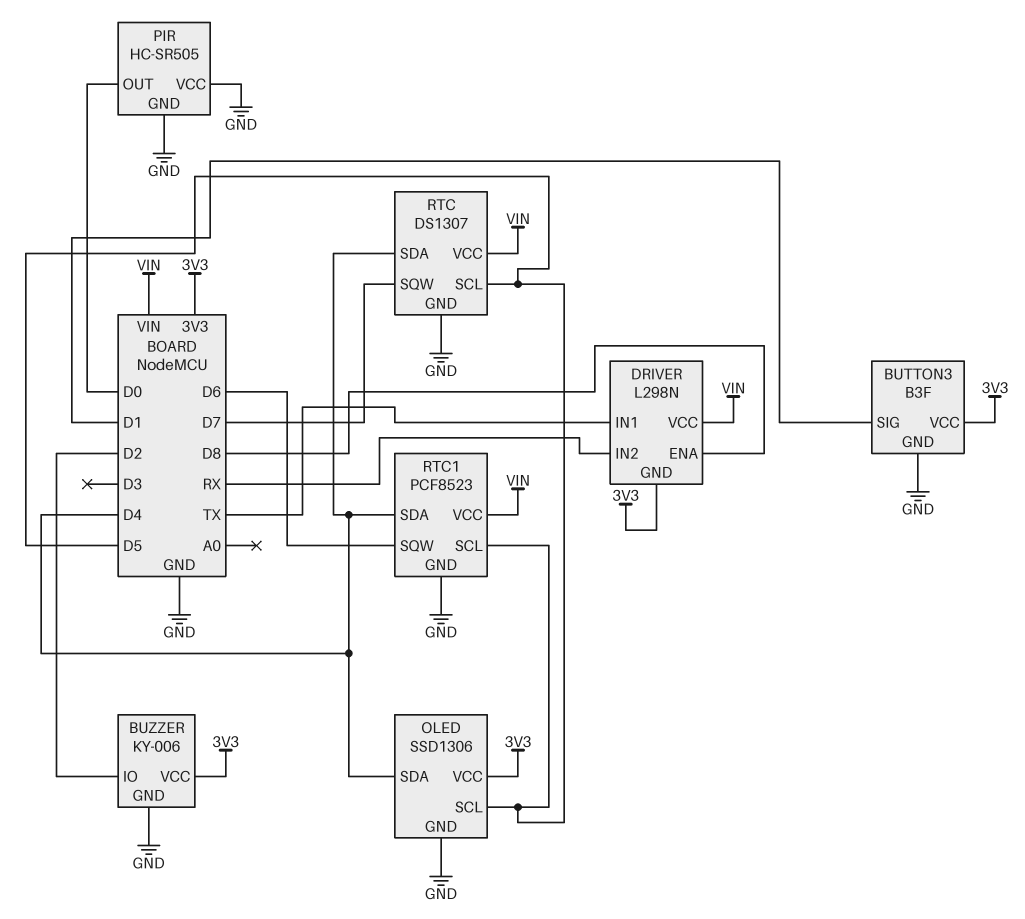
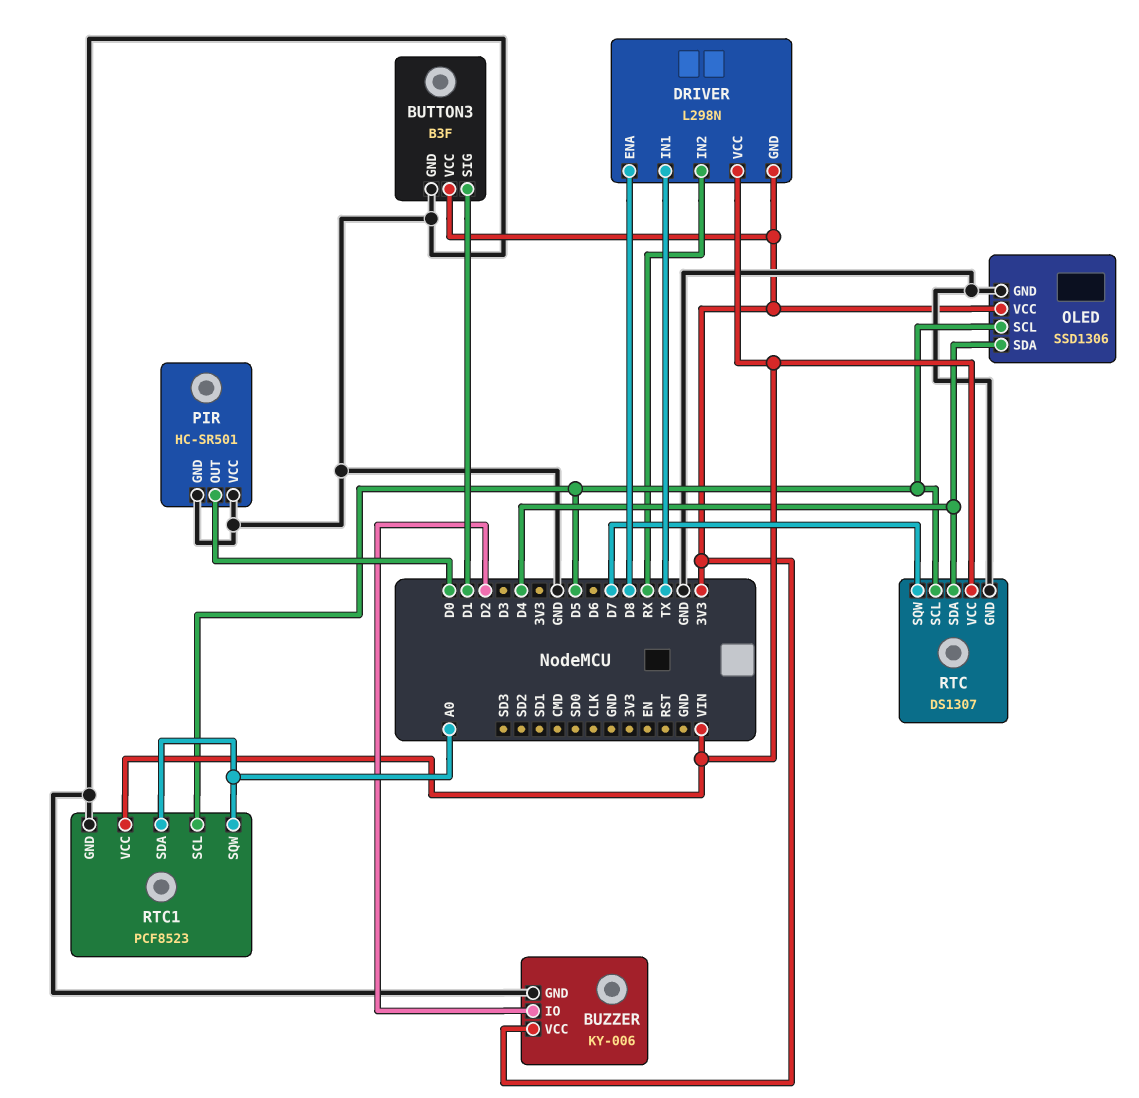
PIR: HC-SR505 -> HC-SR501
RTC1 pin SDA: D4 -> A0
RTC1 pin SQW: D6 -> A0

